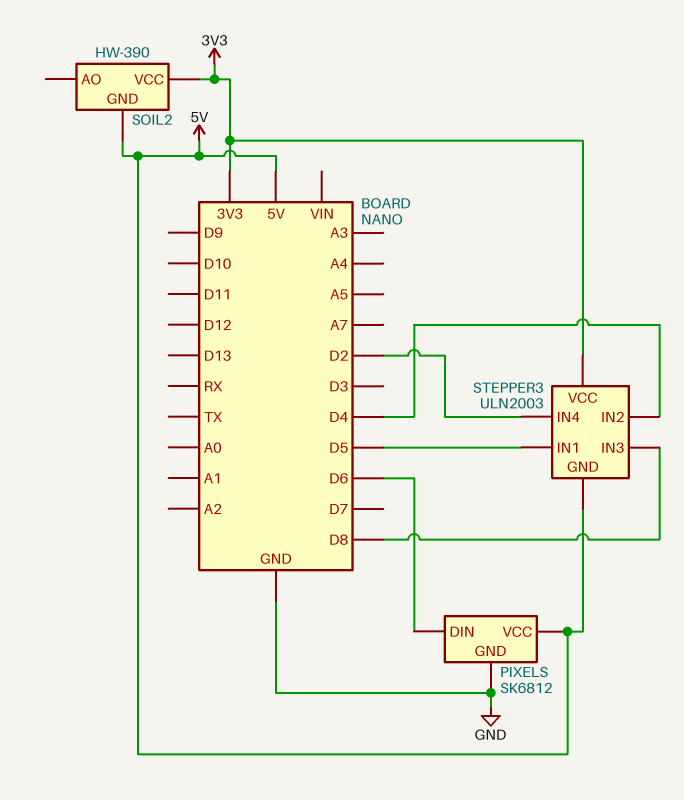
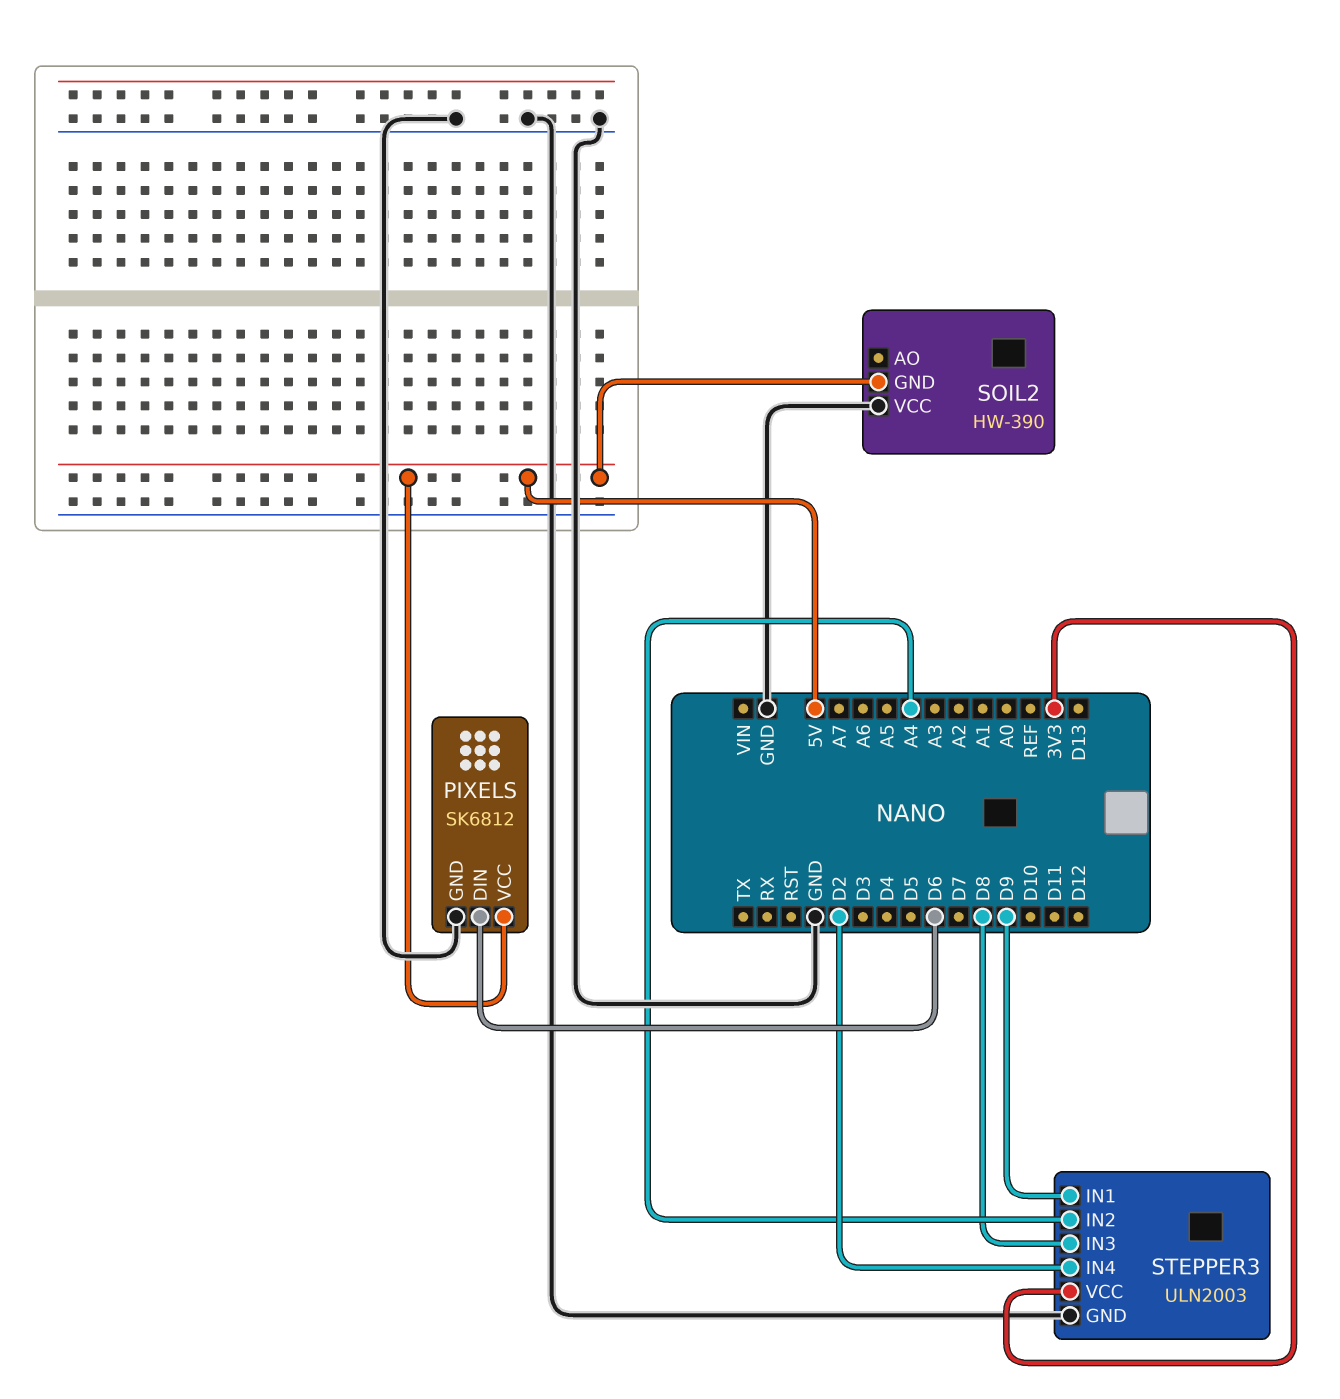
SOIL2 pin VCC: 3V3 -> GND
STEPPER3 pin GND: 5V -> GND
STEPPER3 pin IN1: D5 -> D9
STEPPER3 pin IN2: D4 -> A4

